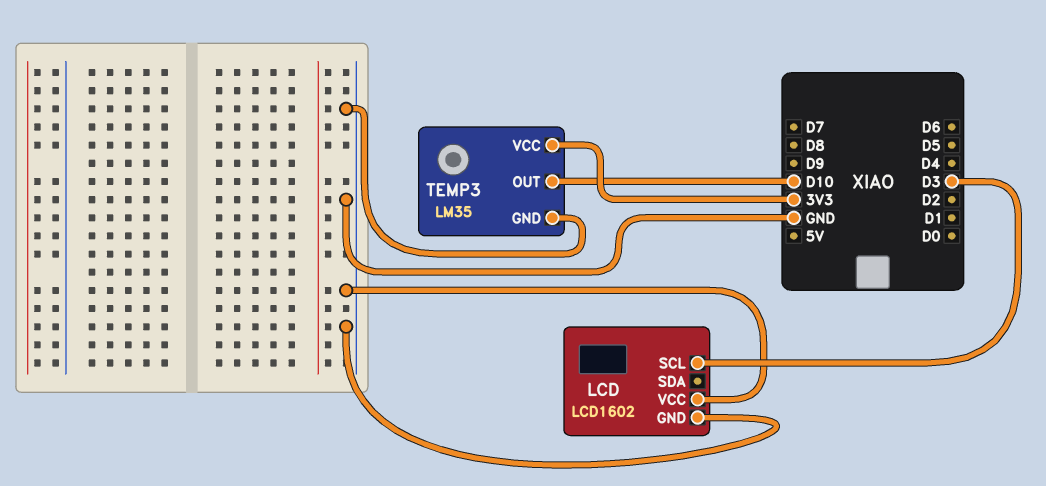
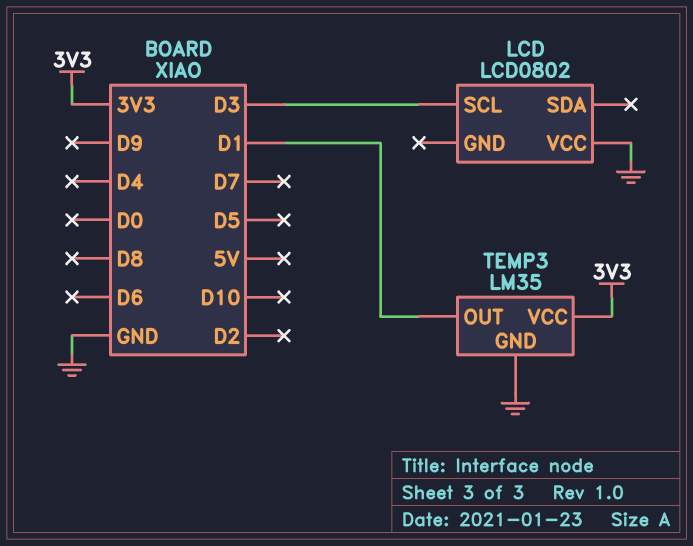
LCD: LCD1602 -> LCD0802
LCD pin GND: GND -> none
TEMP3 pin OUT: D10 -> D1

